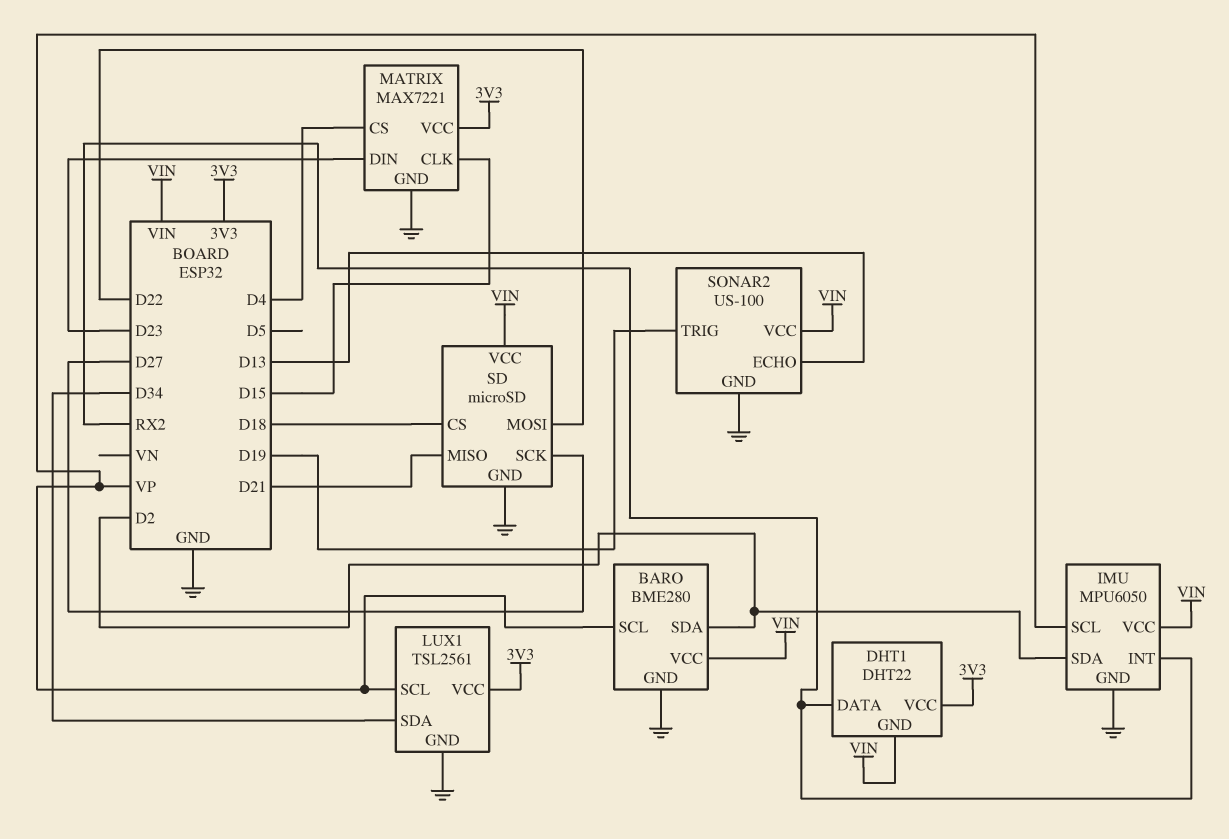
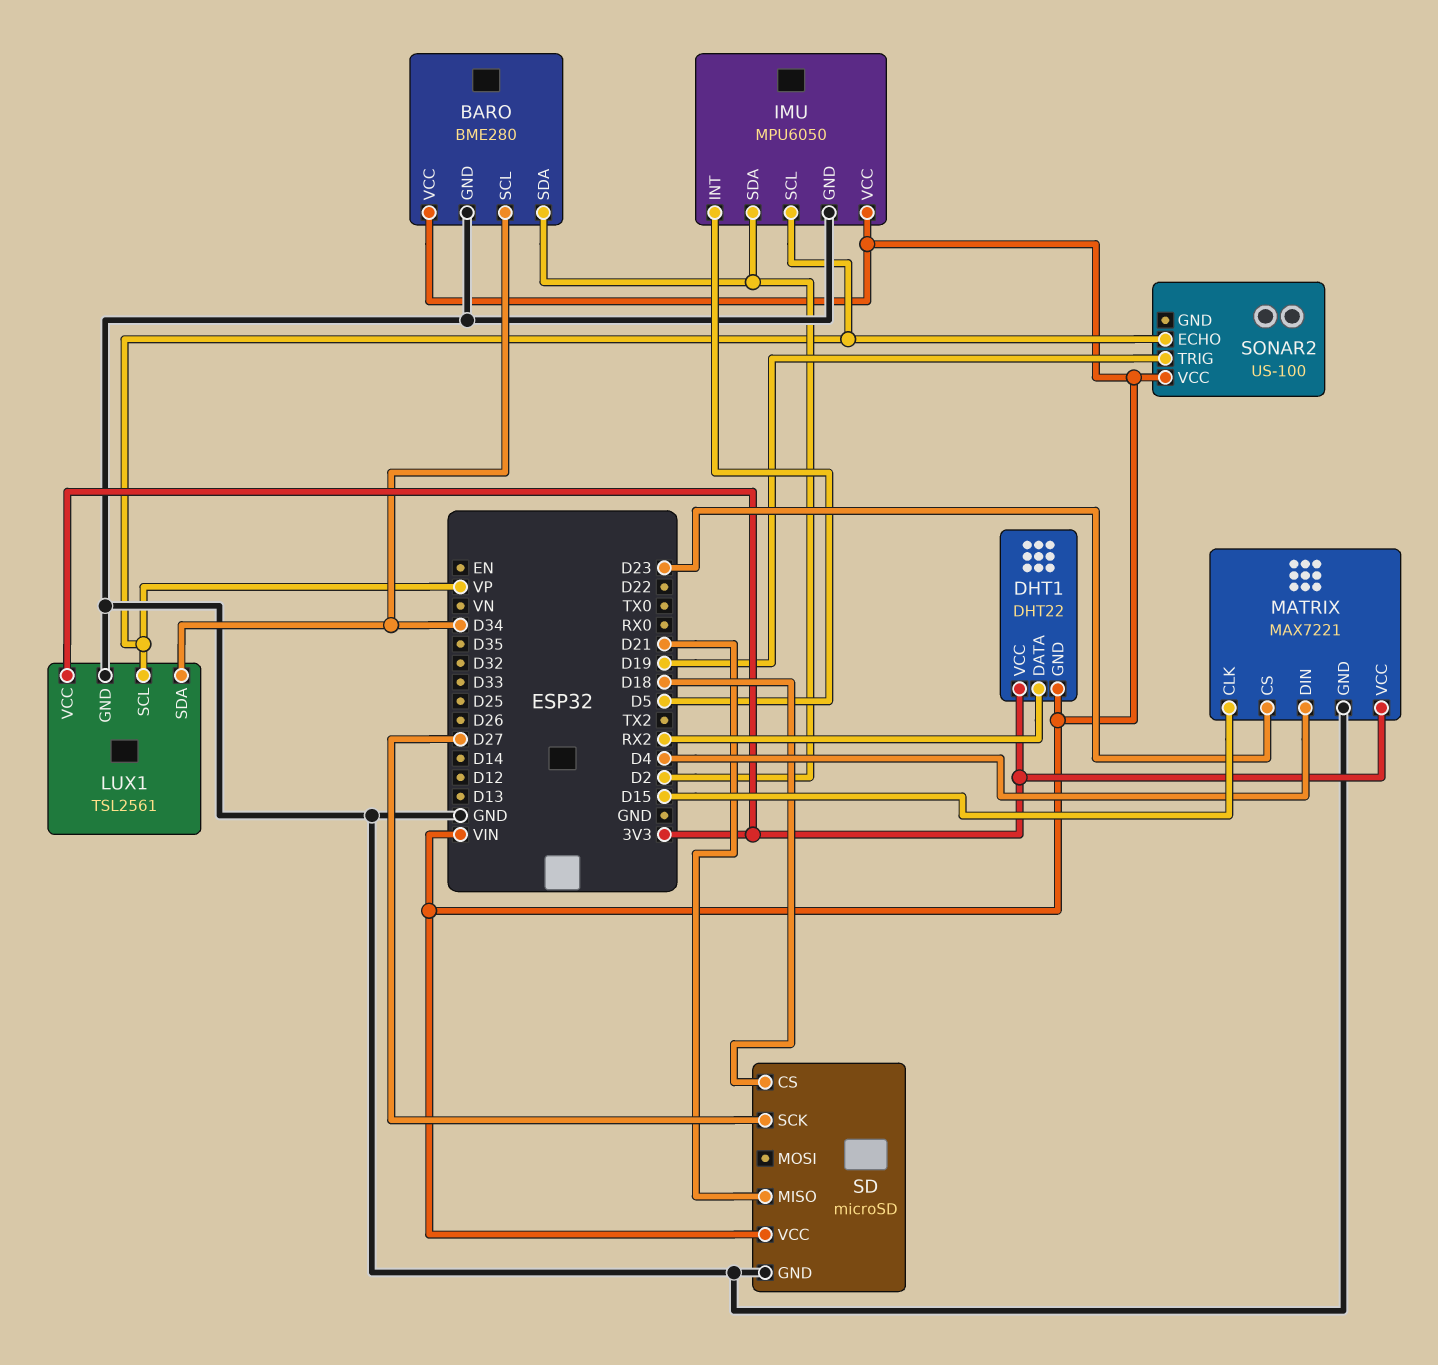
BARO pin SCL: VP -> D34
IMU pin INT: RX2 -> D5
MATRIX pin CS: D4 -> D23
MATRIX pin DIN: D23 -> D4
SD pin MOSI: D22 -> none
SONAR2 pin ECHO: D13 -> VP
SONAR2 pin GND: GND -> none

